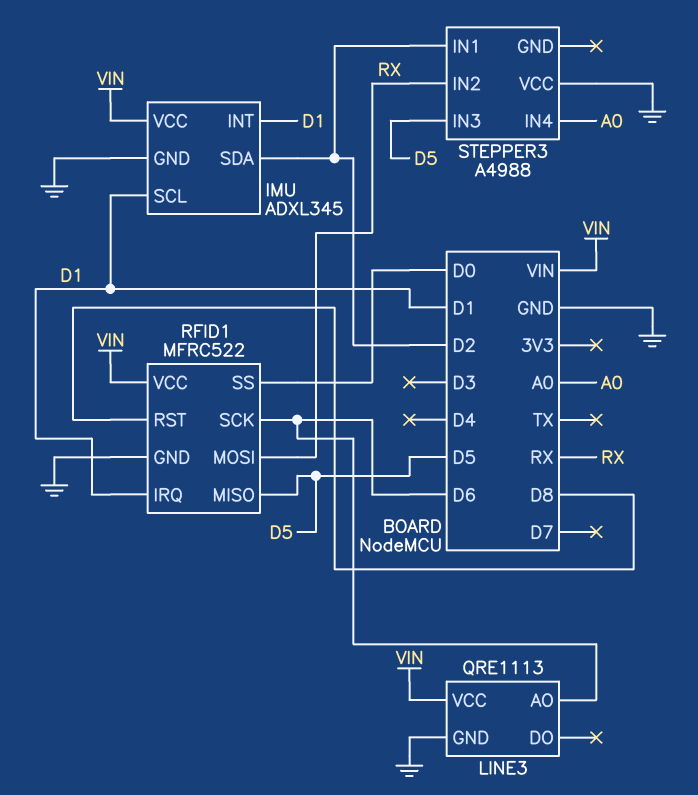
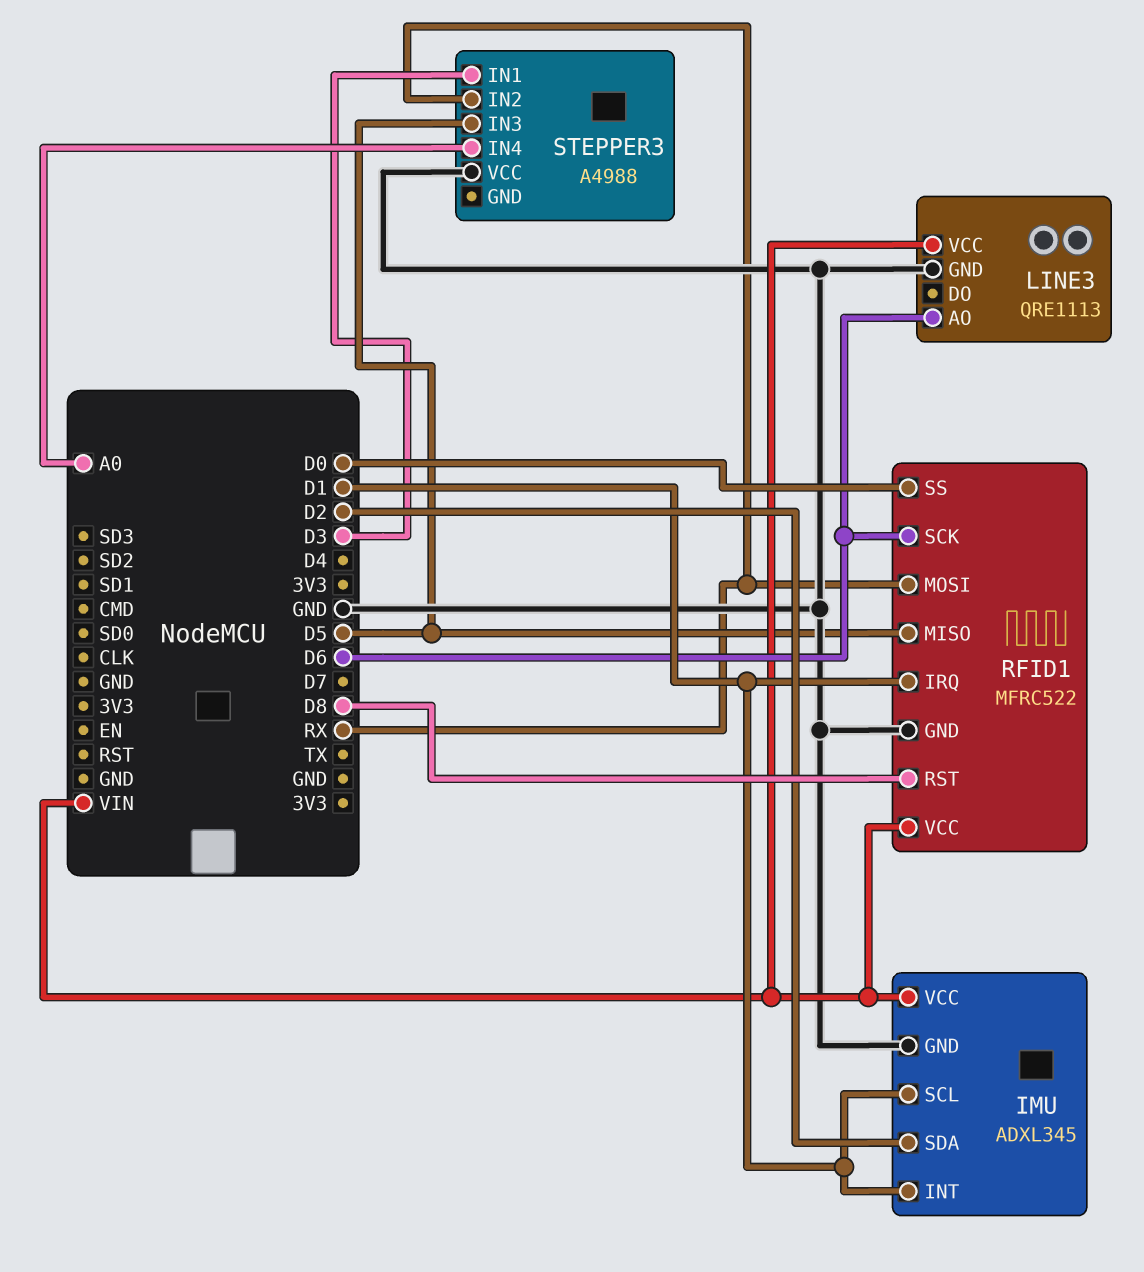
STEPPER3 pin IN1: D2 -> D3

